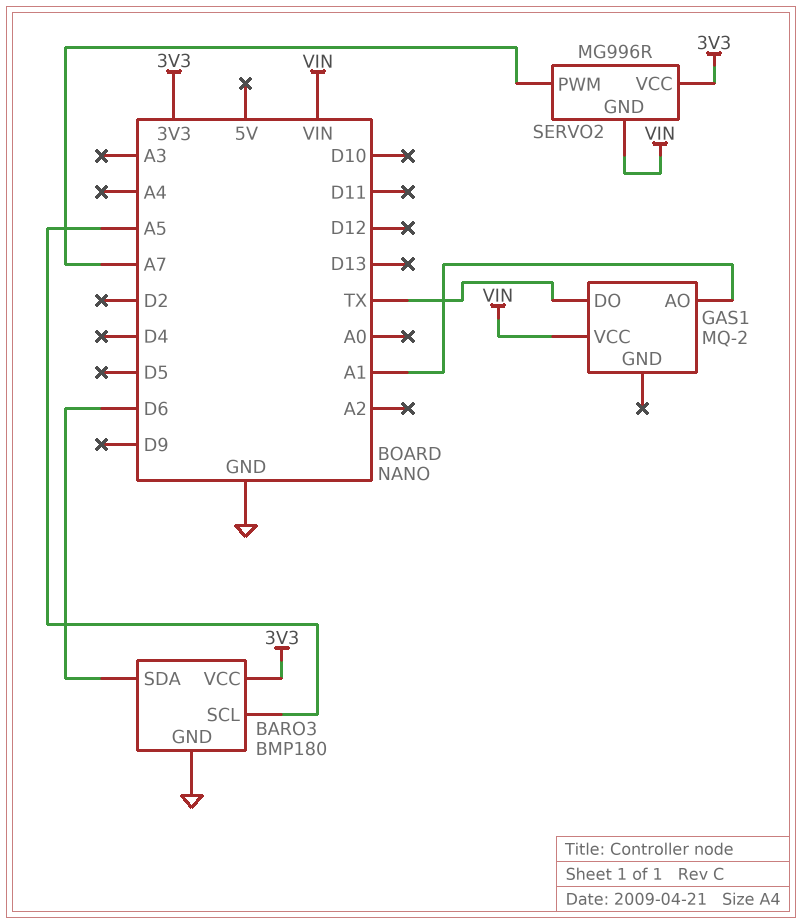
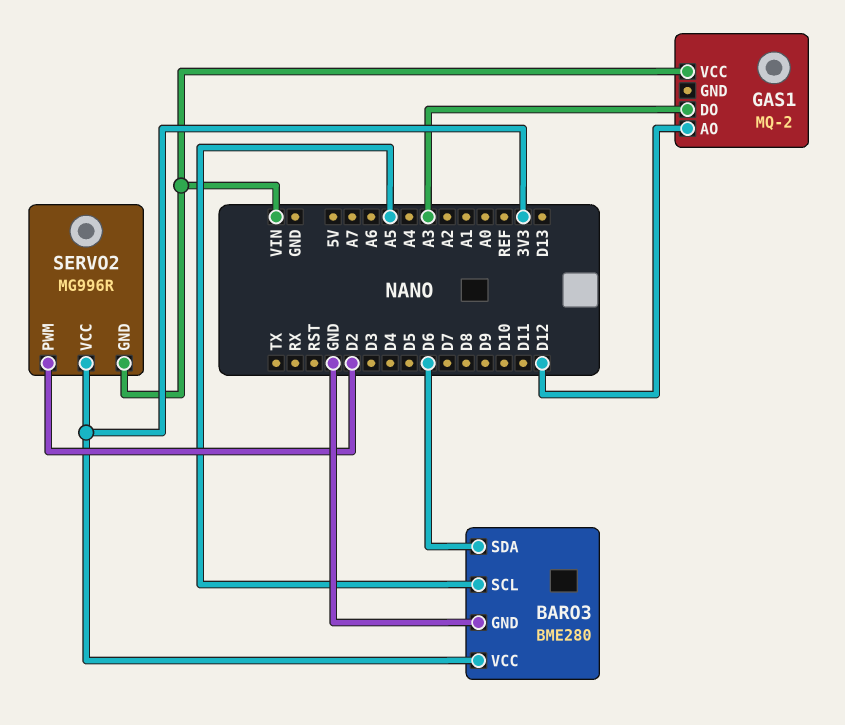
BARO3: BMP180 -> BME280
GAS1 pin AO: A1 -> D12
GAS1 pin DO: TX -> A3
SERVO2 pin PWM: A7 -> D2

